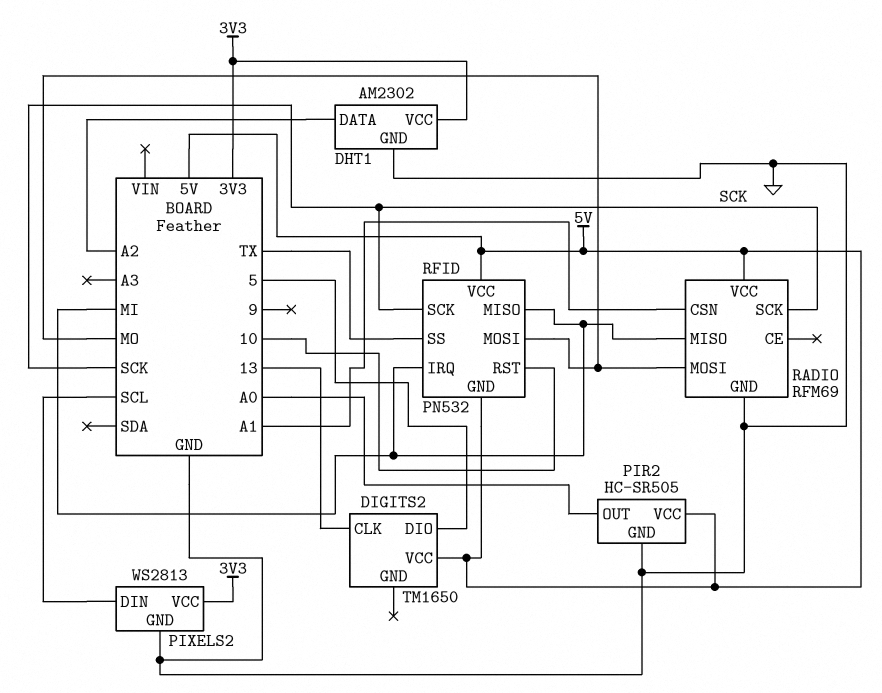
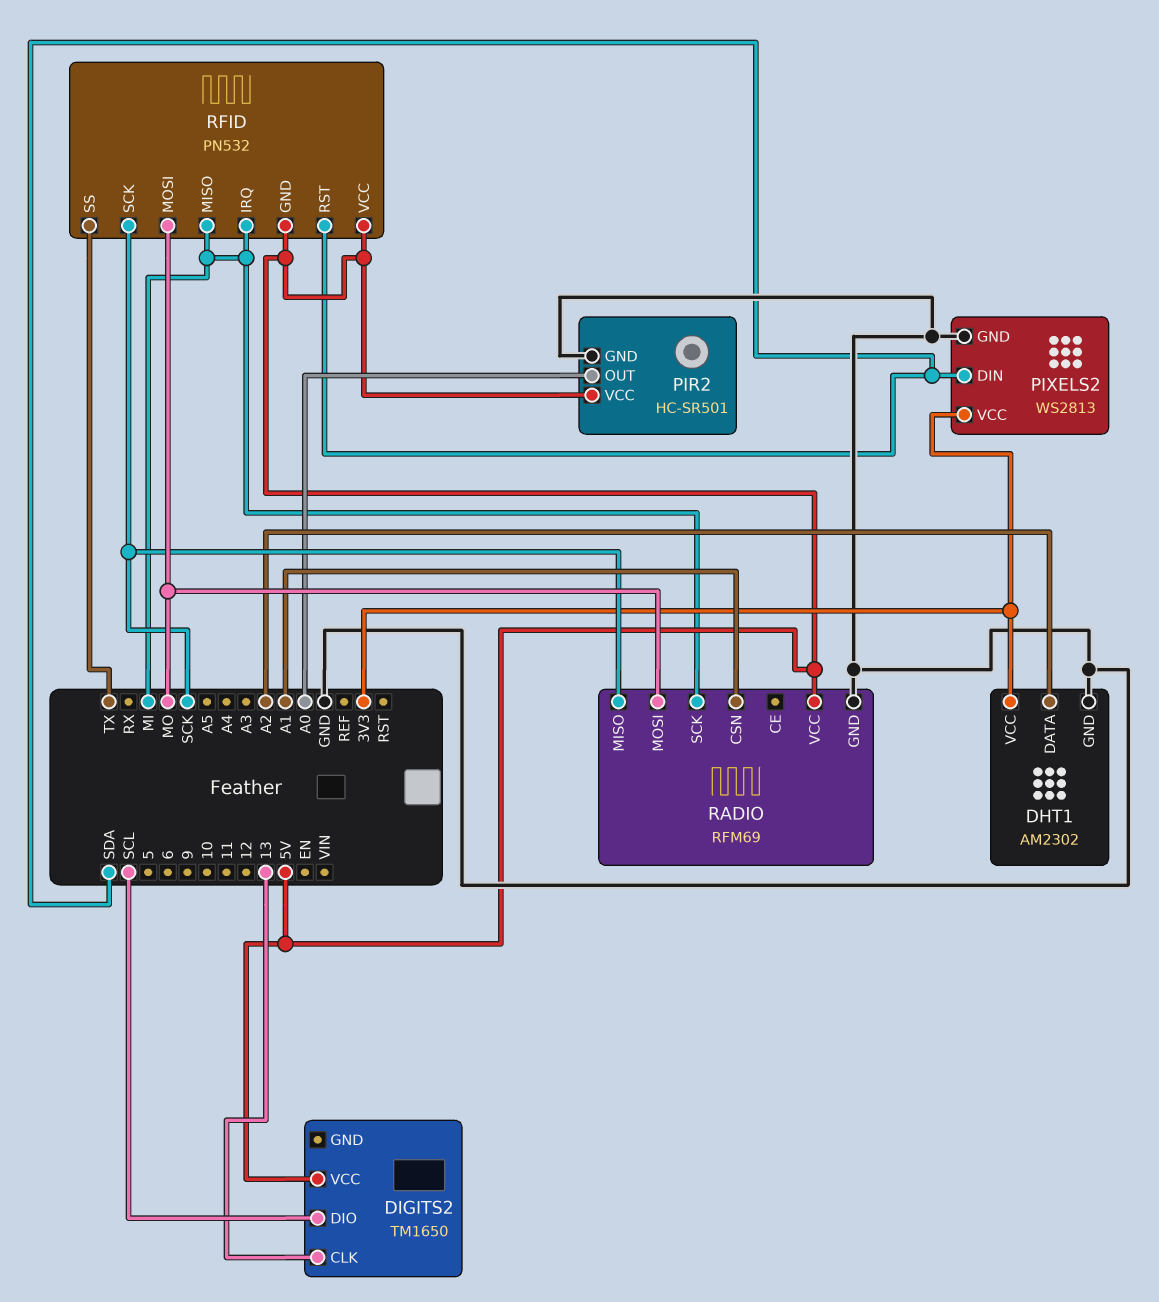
DIGITS2 pin DIO: 5 -> SCL
PIR2: HC-SR505 -> HC-SR501
PIXELS2 pin DIN: SCL -> SDA
RADIO pin MISO: MI -> SCK
RADIO pin SCK: SCK -> MI
RFID pin RST: 10 -> SDA

